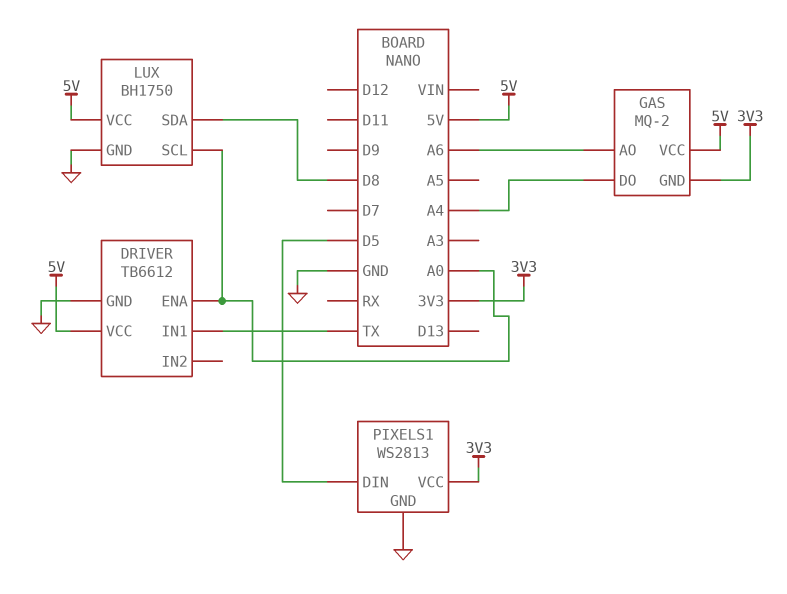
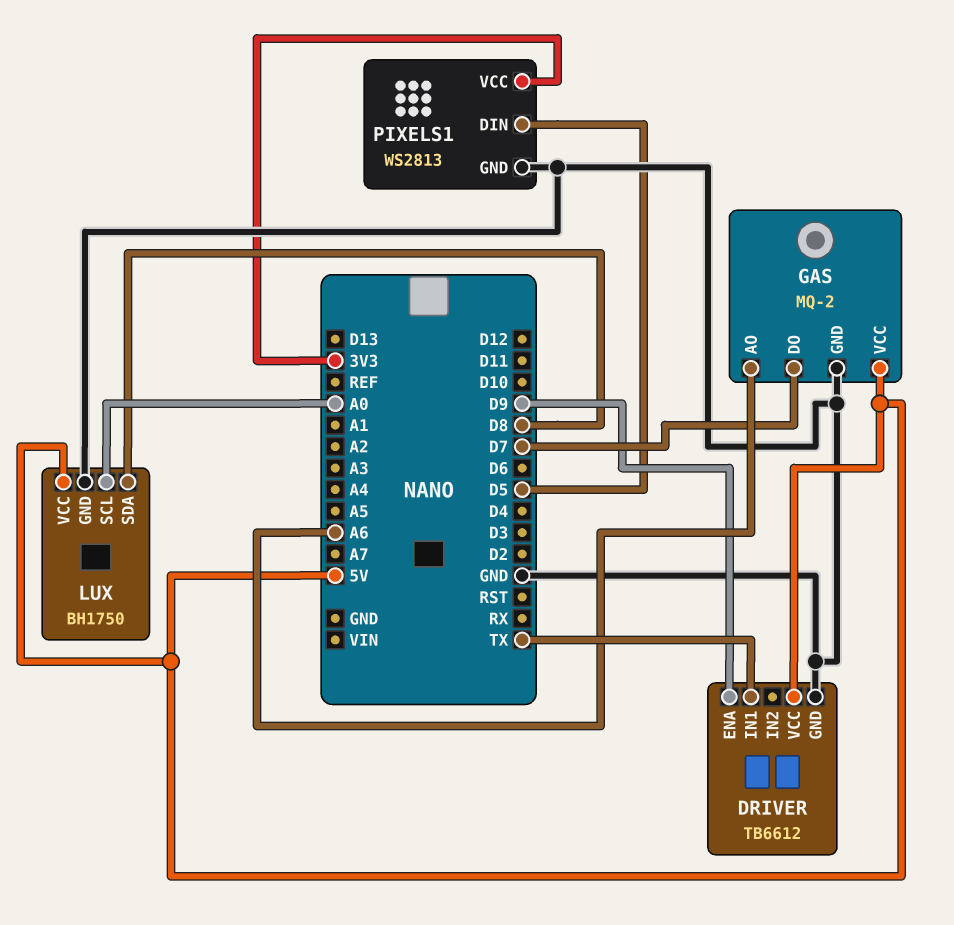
DRIVER pin ENA: A0 -> D9
GAS pin DO: A4 -> D7
GAS pin GND: 3V3 -> GND

